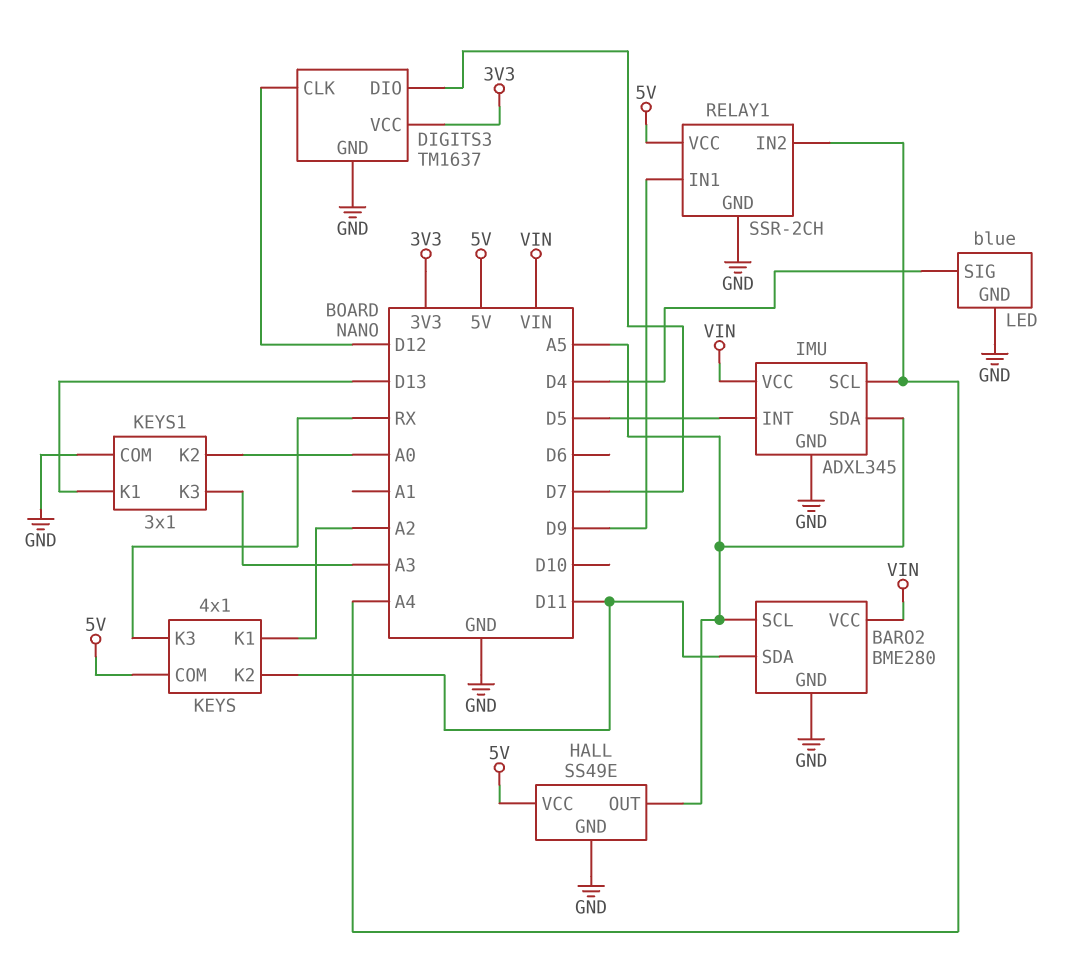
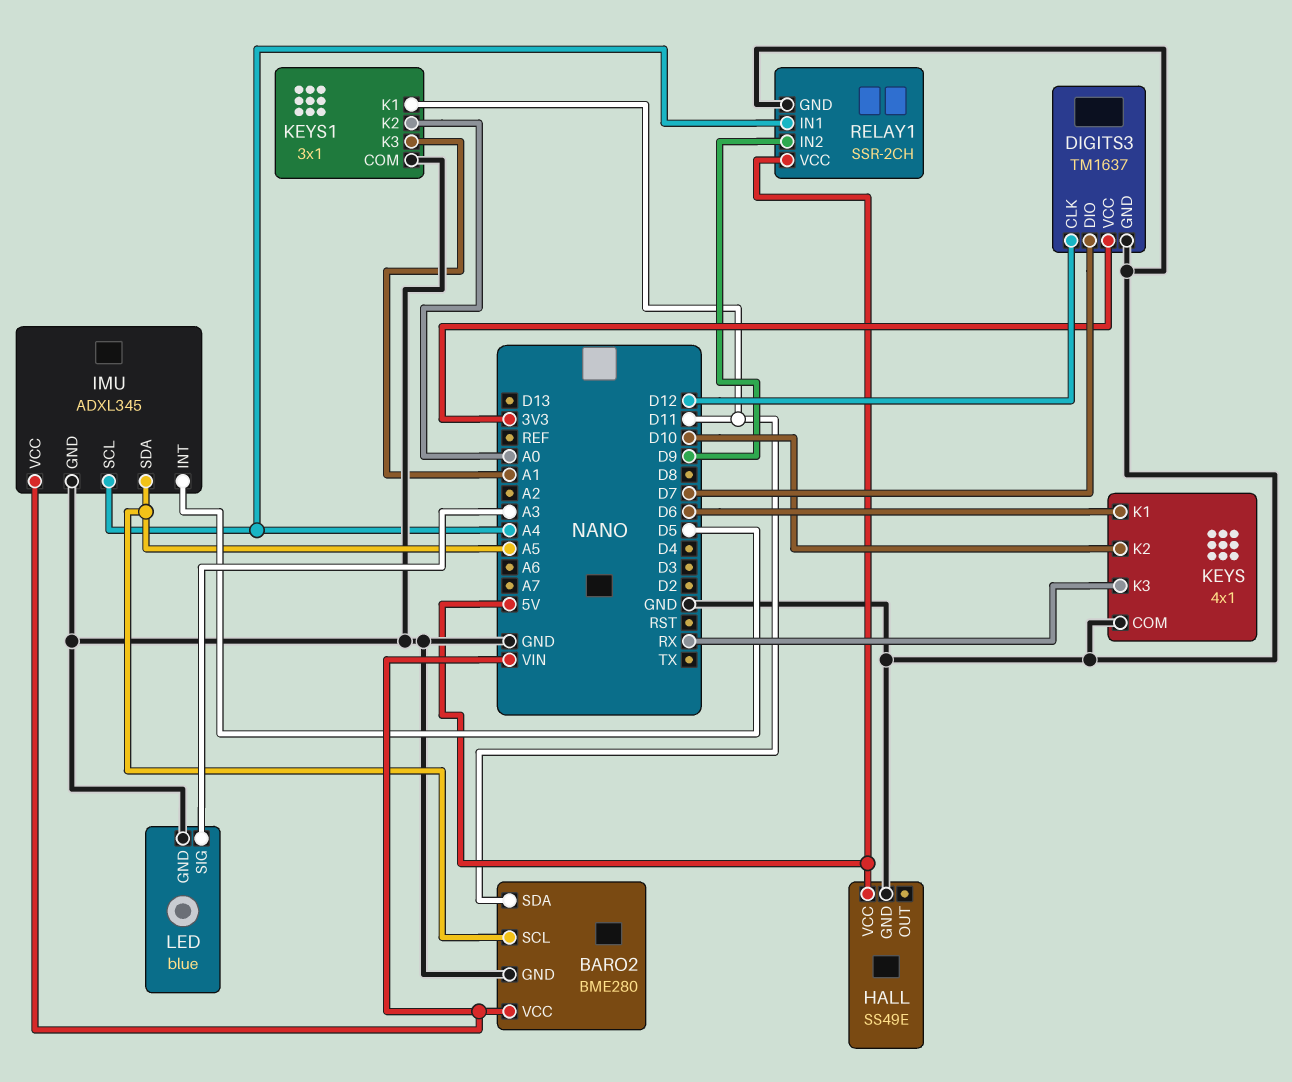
HALL pin OUT: A5 -> none
KEYS pin COM: 5V -> GND
KEYS pin K1: A2 -> D6
KEYS pin K2: D11 -> D10
KEYS1 pin K1: D13 -> D11
KEYS1 pin K3: A3 -> A1
LED pin SIG: D4 -> A3
RELAY1 pin IN1: D9 -> A4
RELAY1 pin IN2: A4 -> D9

